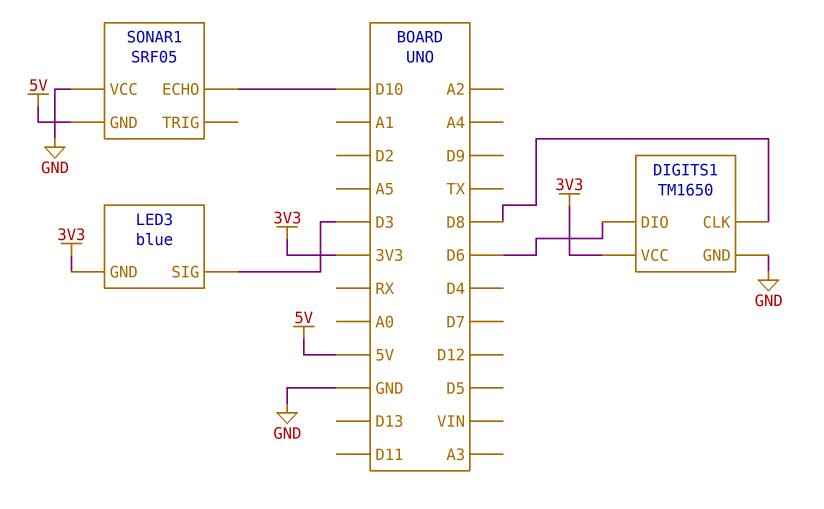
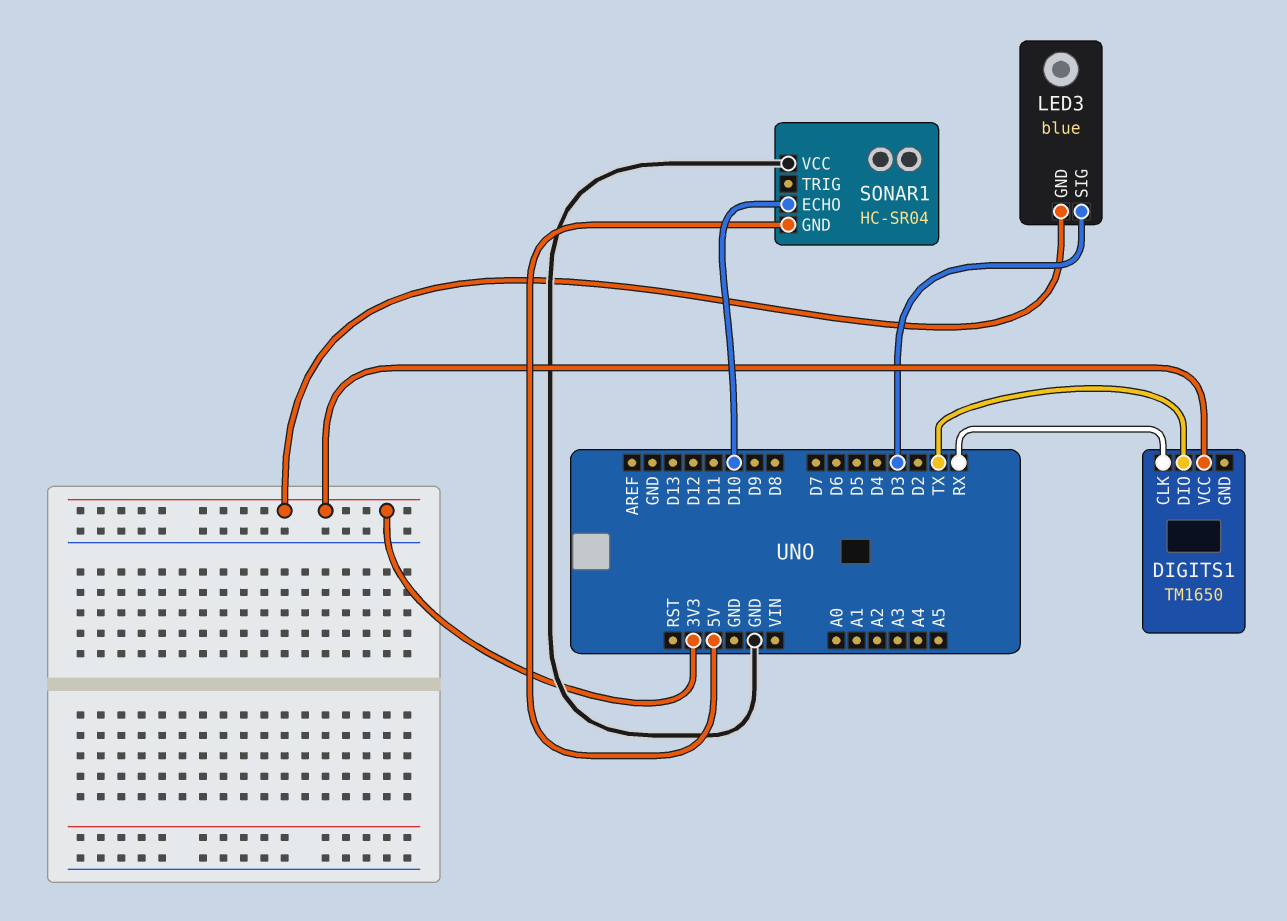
DIGITS1 pin CLK: D8 -> RX
DIGITS1 pin DIO: D6 -> TX
DIGITS1 pin GND: GND -> none
SONAR1: SRF05 -> HC-SR04

